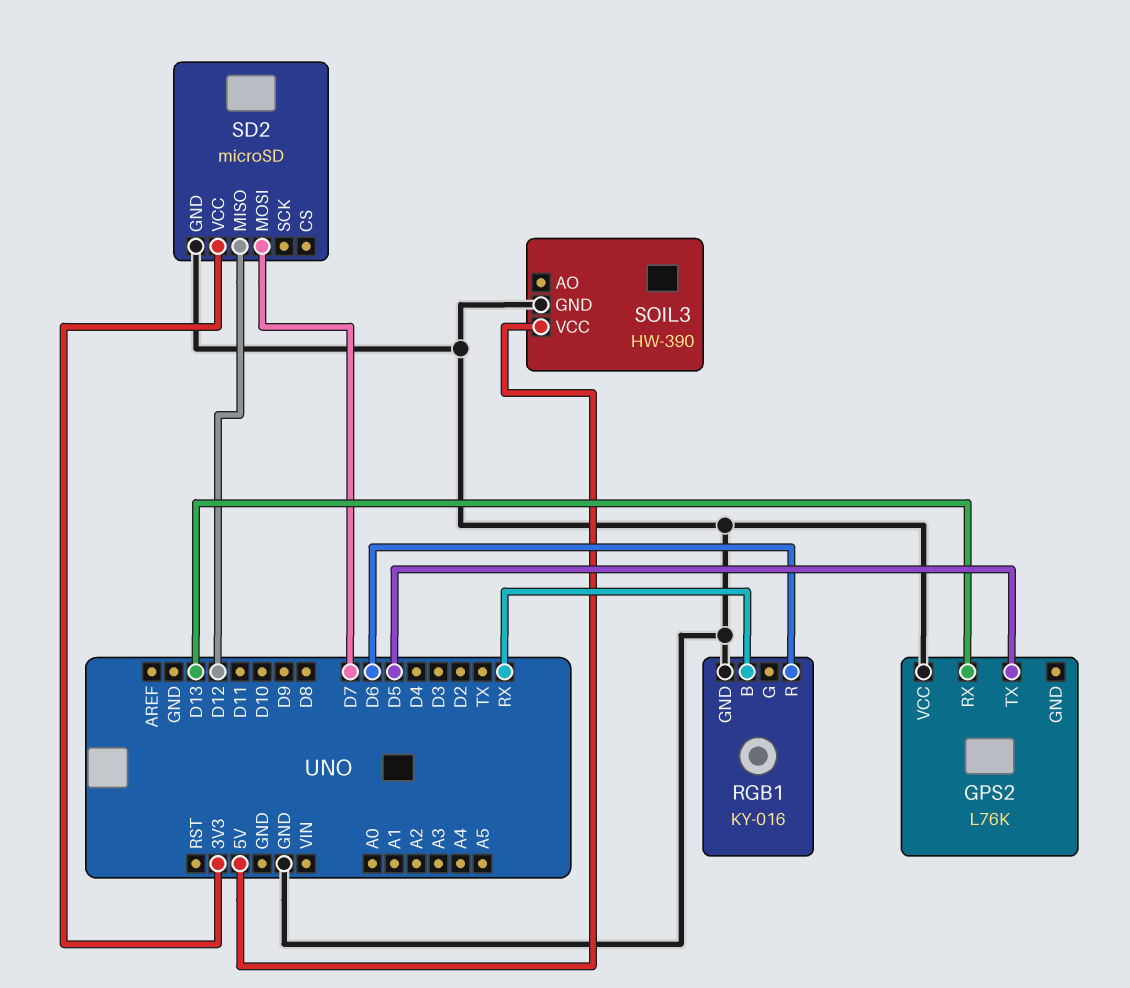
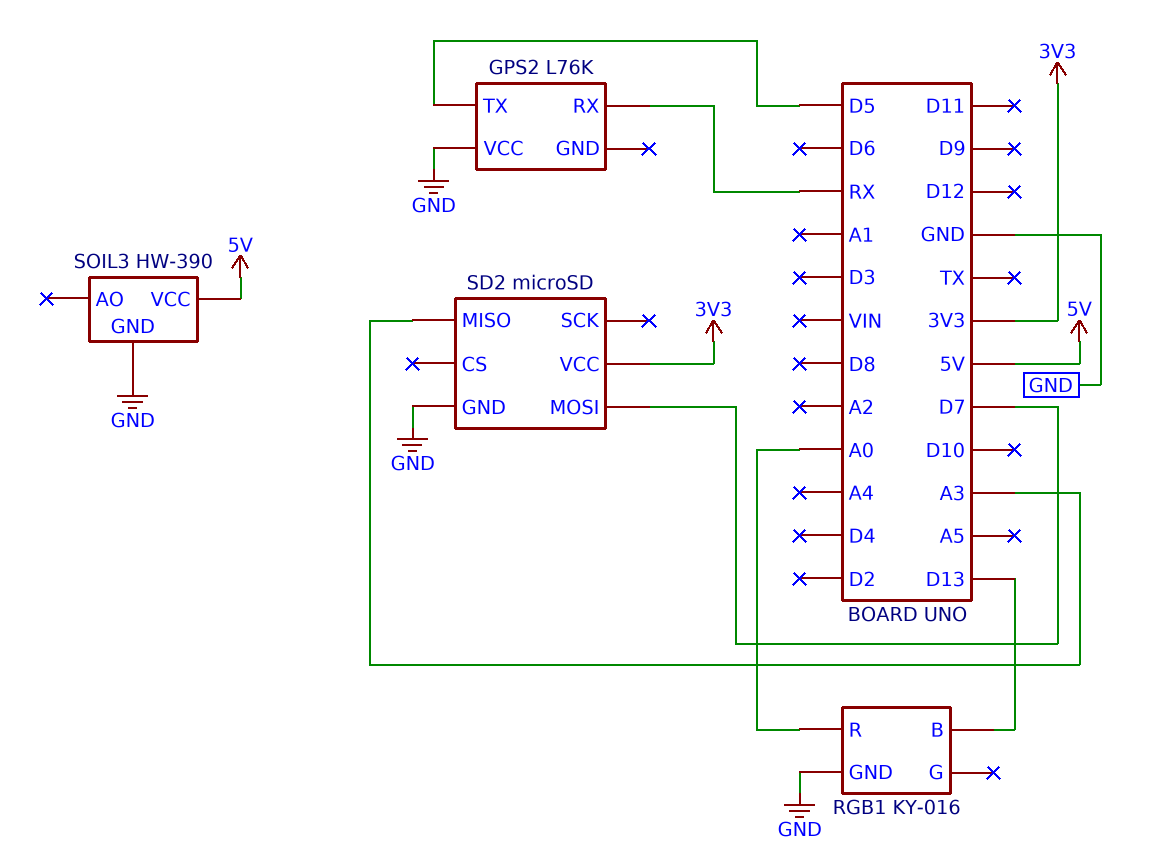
GPS2 pin RX: D13 -> RX
RGB1 pin B: RX -> D13
RGB1 pin R: D6 -> A0
SD2 pin MISO: D12 -> A3

